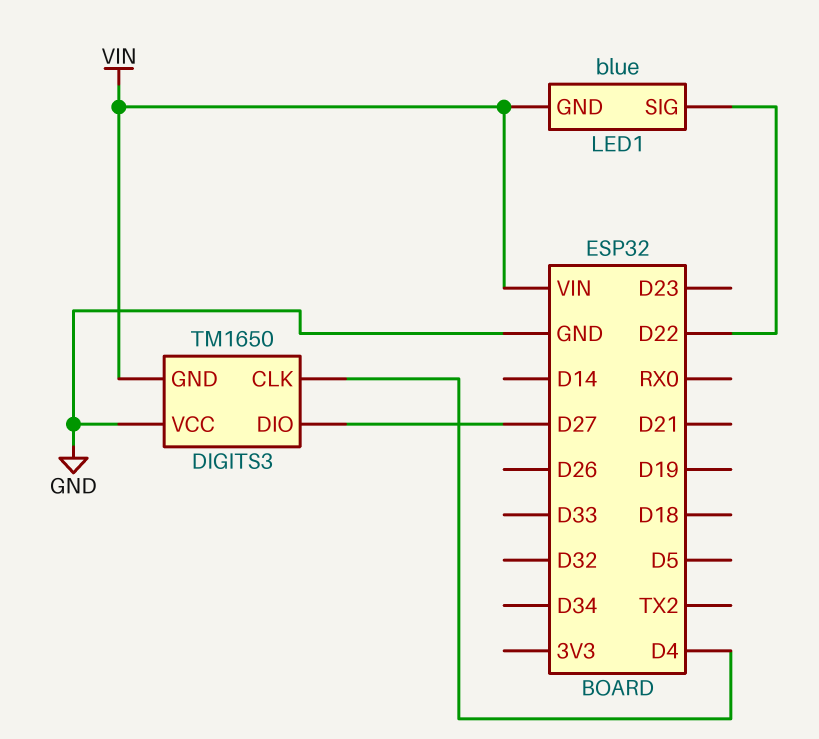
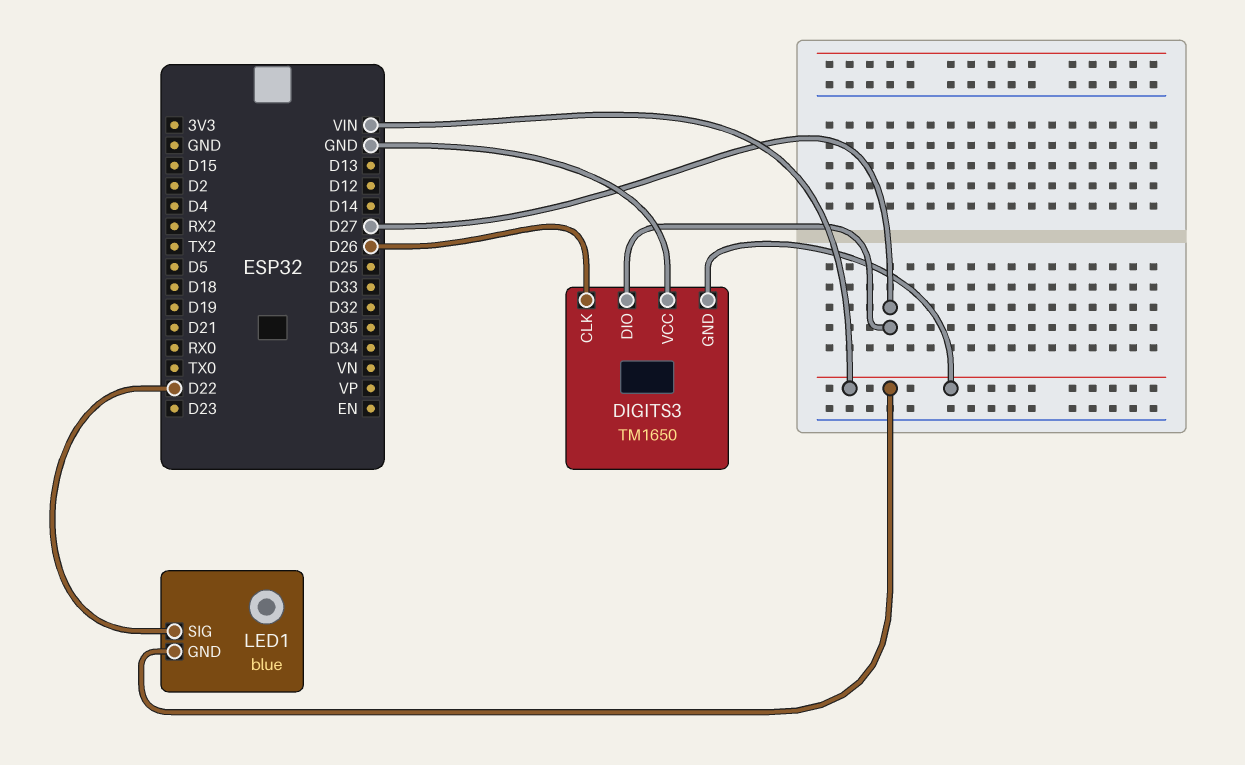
DIGITS3 pin CLK: D4 -> D26

